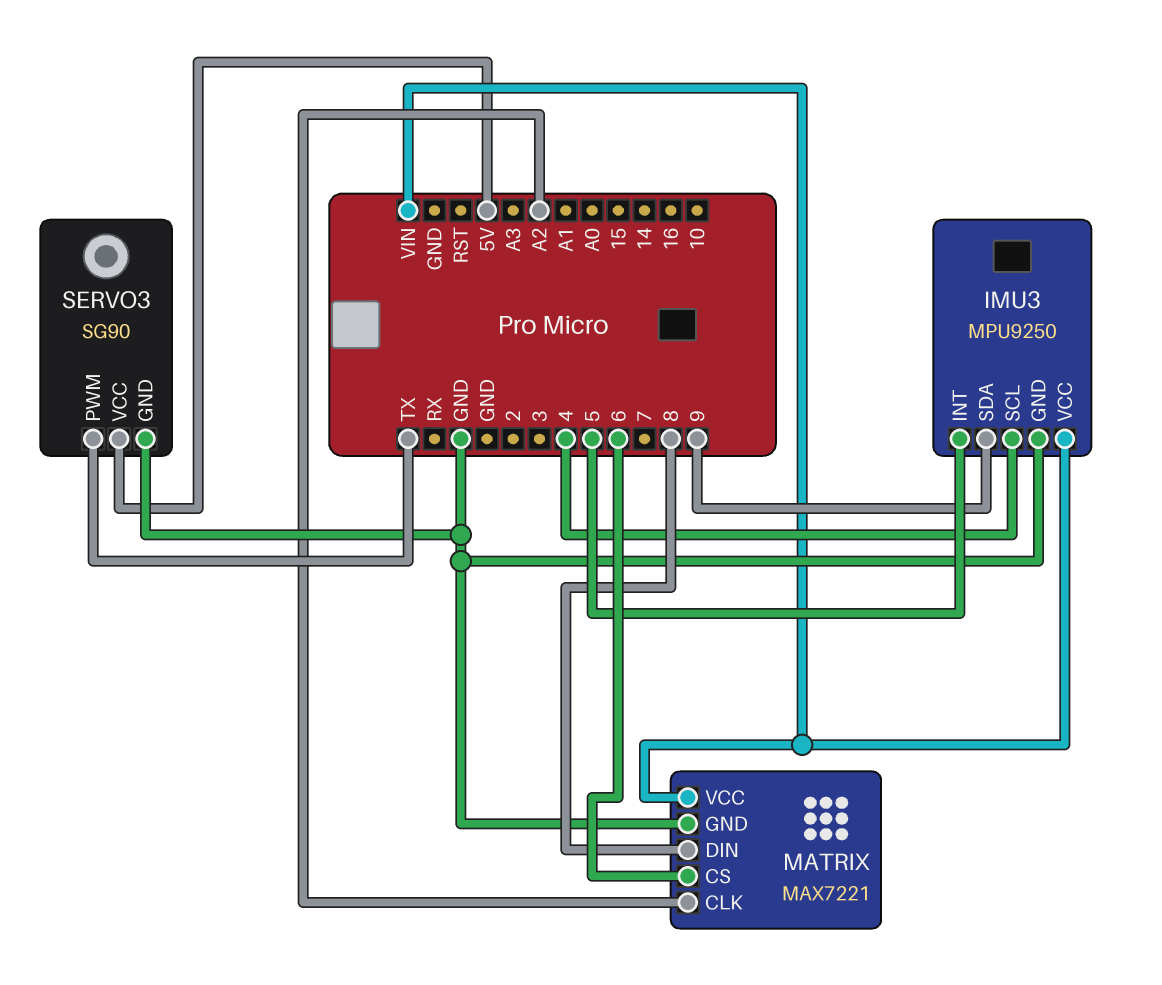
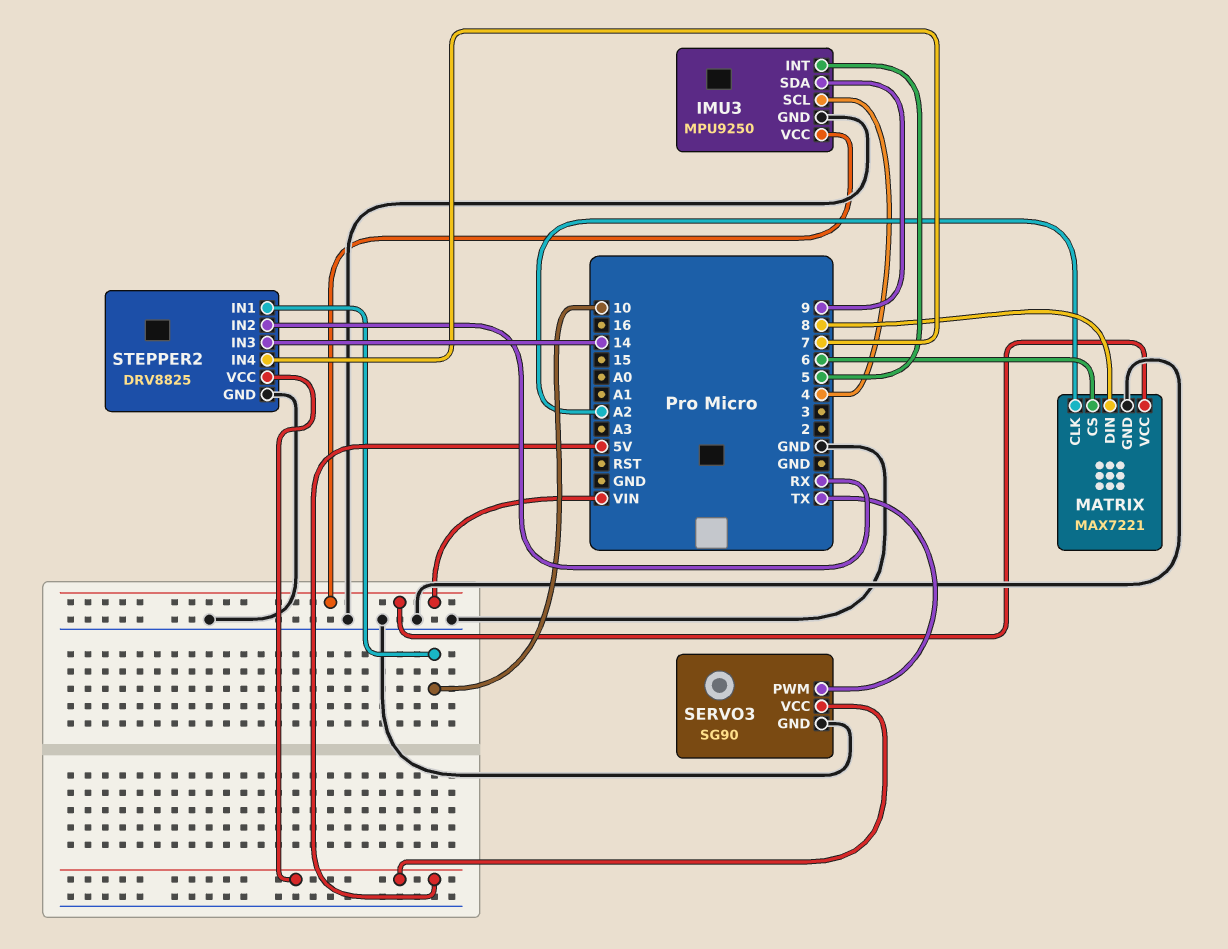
STEPPER2: none -> DRV8825
STEPPER2 pin GND: none -> GND
STEPPER2 pin IN1: none -> 10
STEPPER2 pin IN2: none -> RX
STEPPER2 pin IN3: none -> 14
STEPPER2 pin IN4: none -> 7
STEPPER2 pin VCC: none -> 5V

